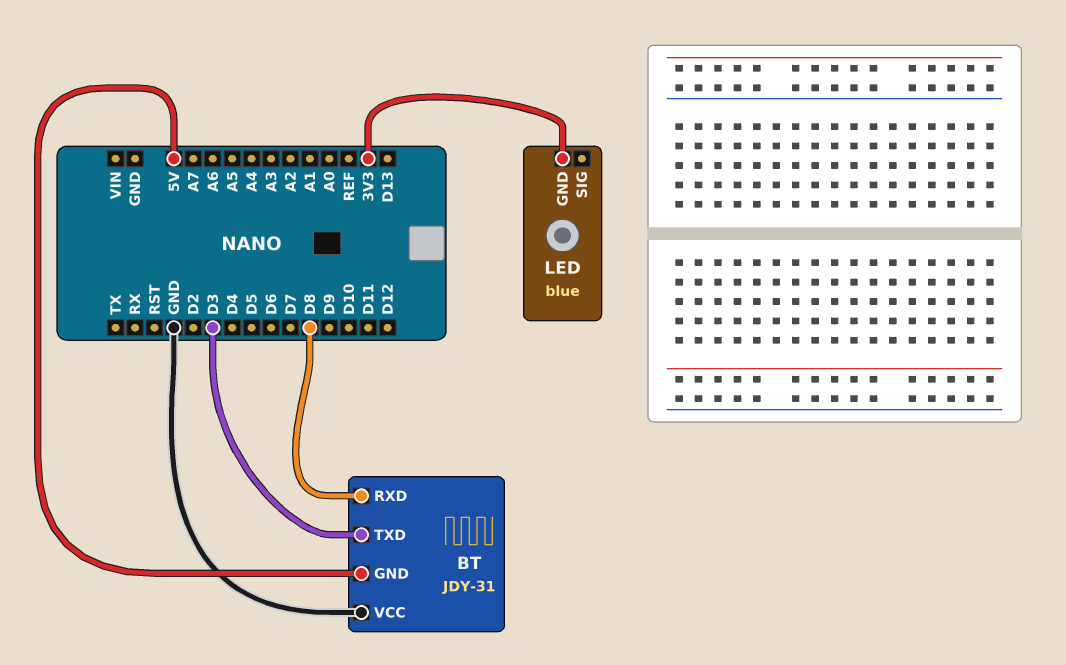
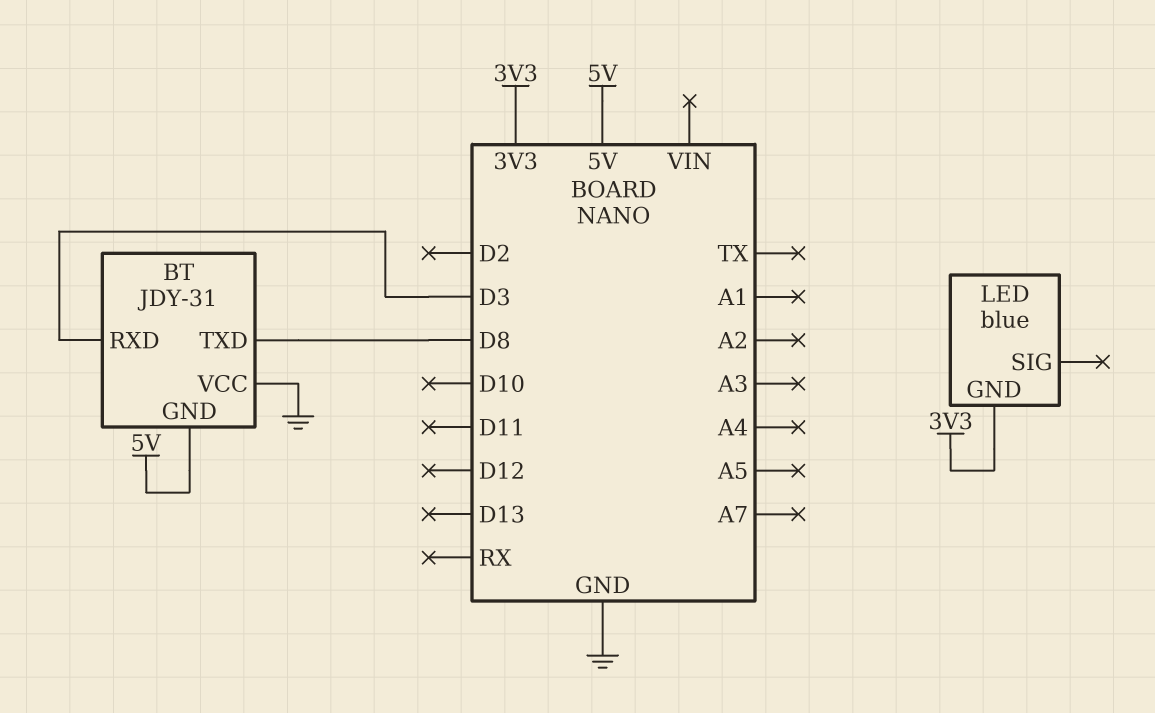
BT pin RXD: D8 -> D3
BT pin TXD: D3 -> D8

